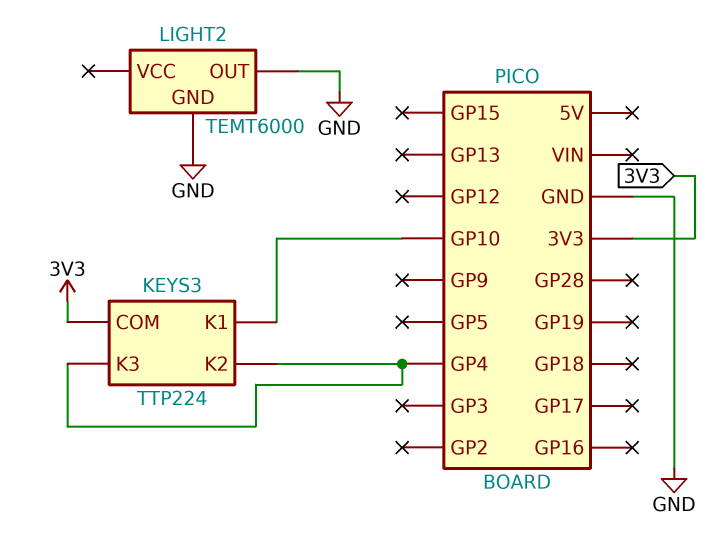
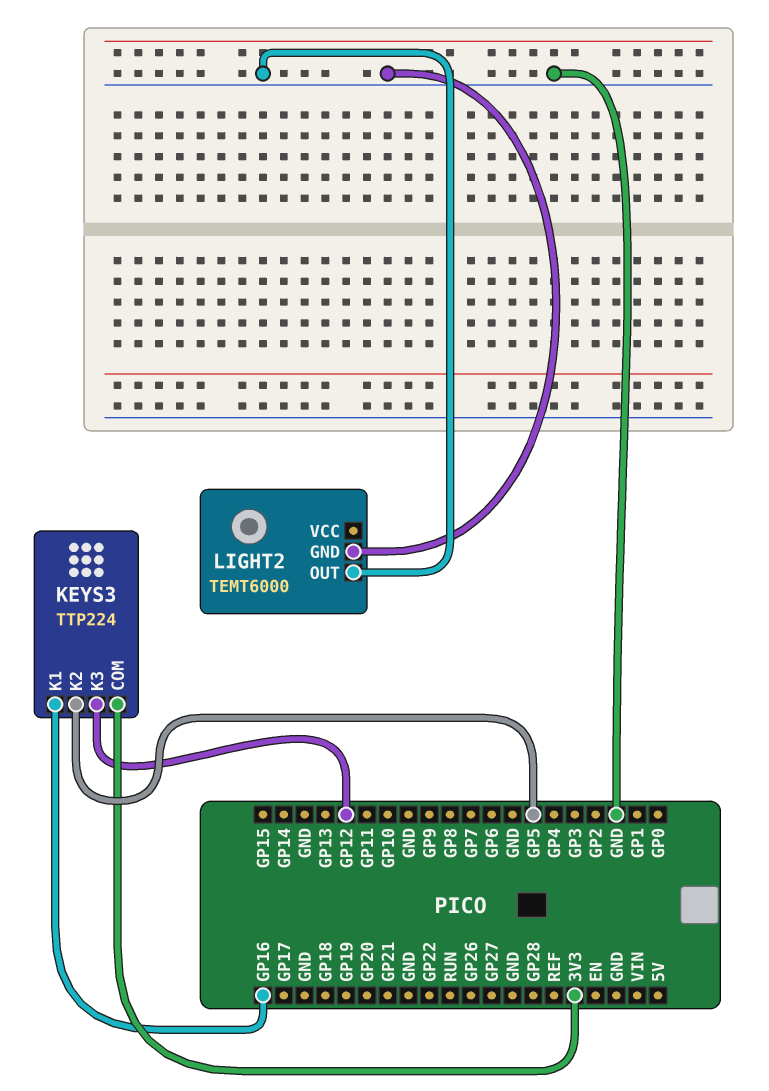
KEYS3 pin K1: GP10 -> GP16
KEYS3 pin K2: GP4 -> GP5
KEYS3 pin K3: GP4 -> GP12

